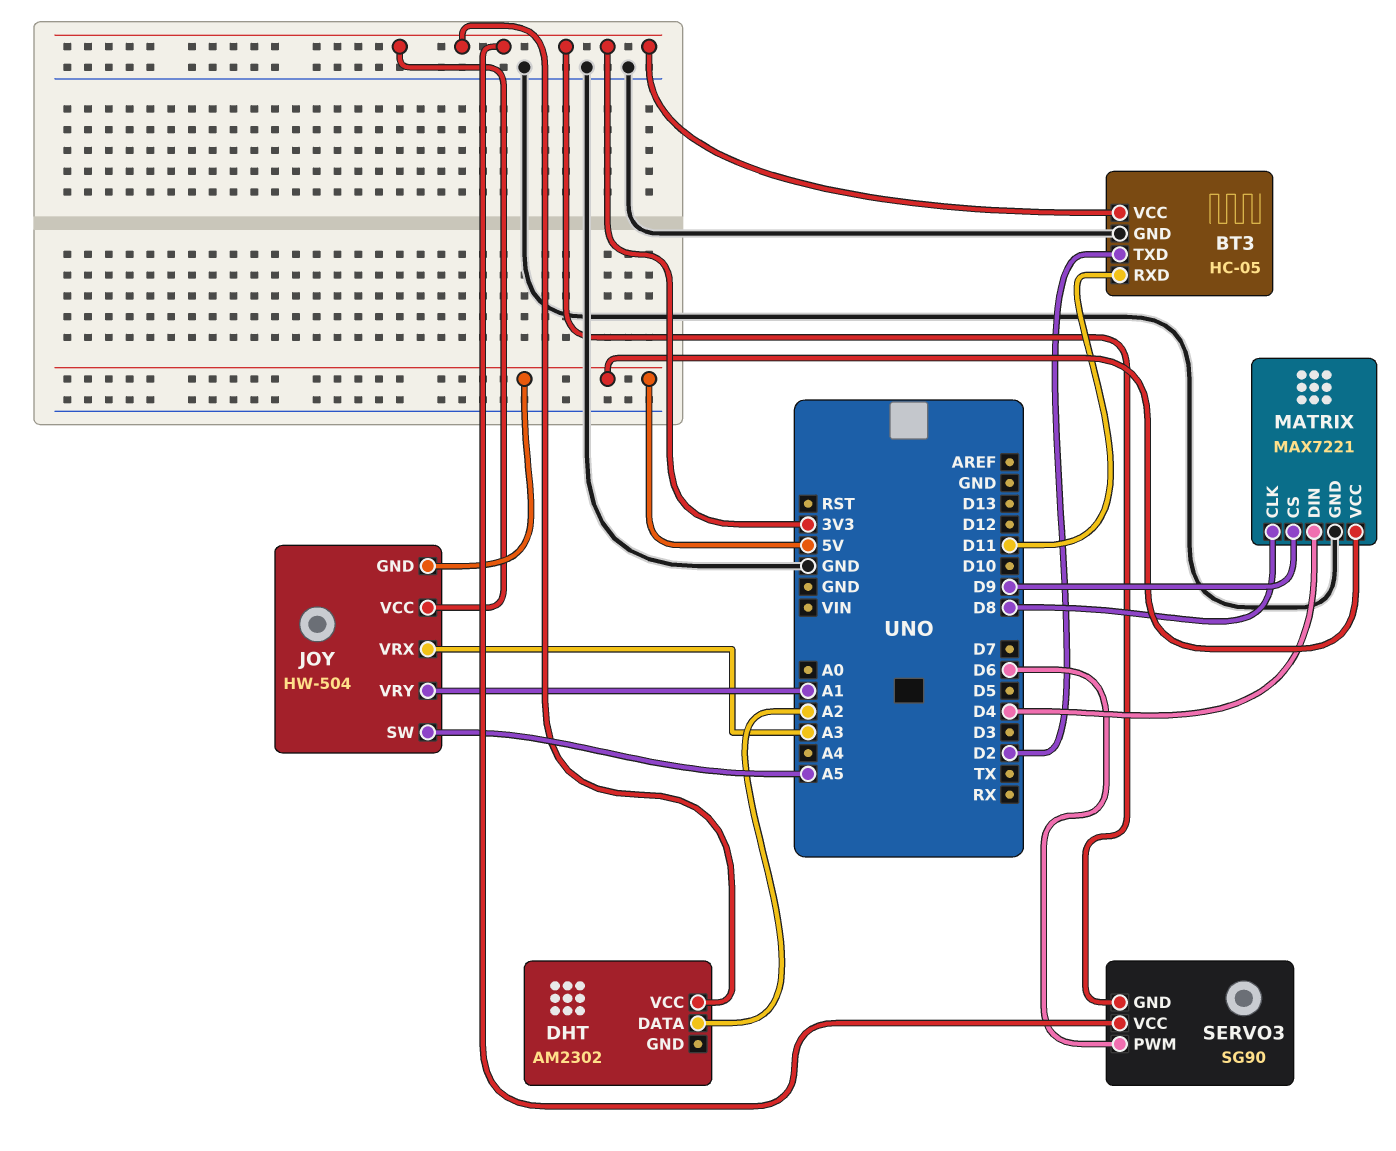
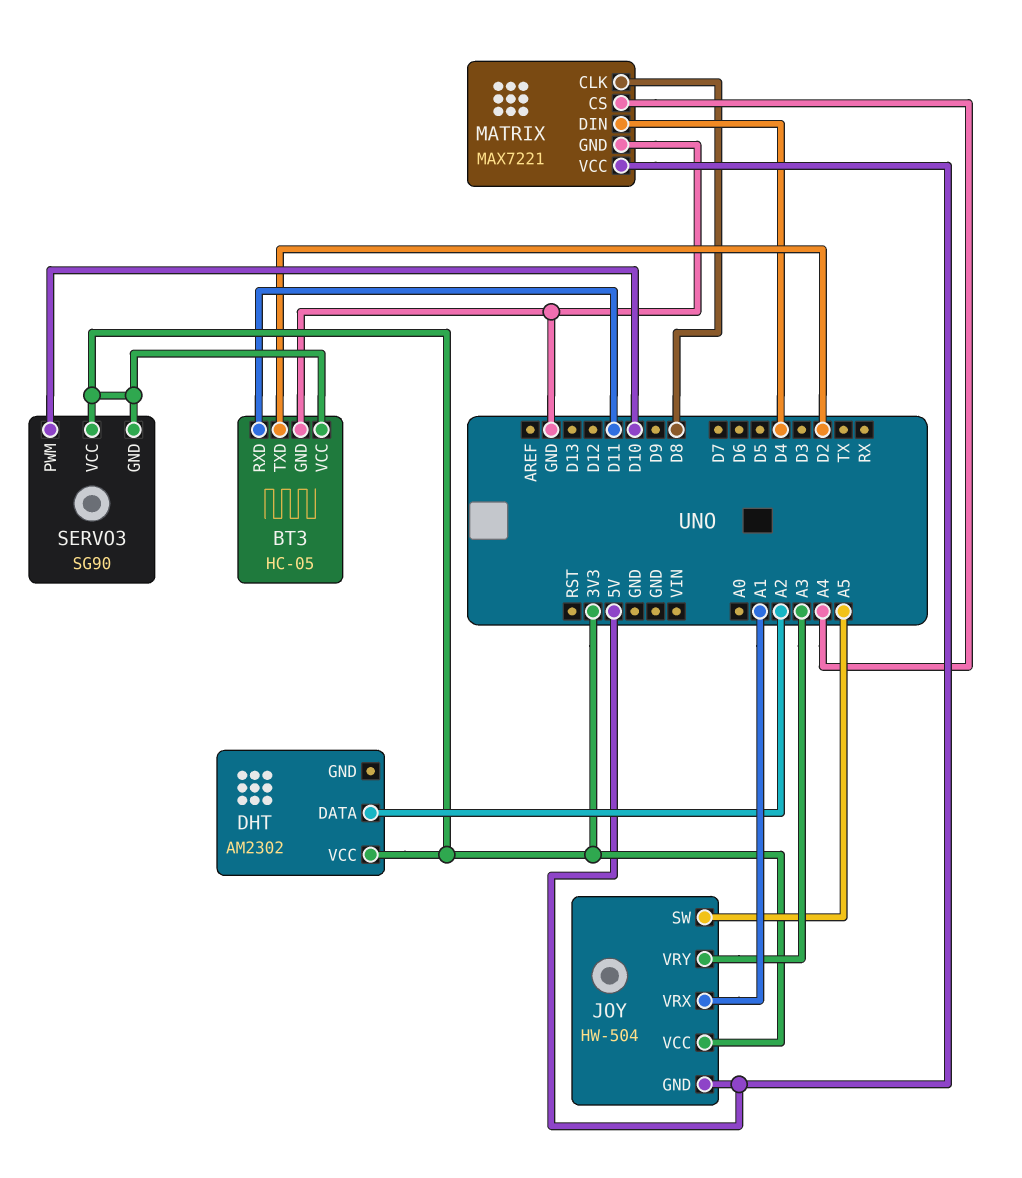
JOY pin VRX: A3 -> A1
JOY pin VRY: A1 -> A3
MATRIX pin CS: D9 -> A4
SERVO3 pin PWM: D6 -> D10

